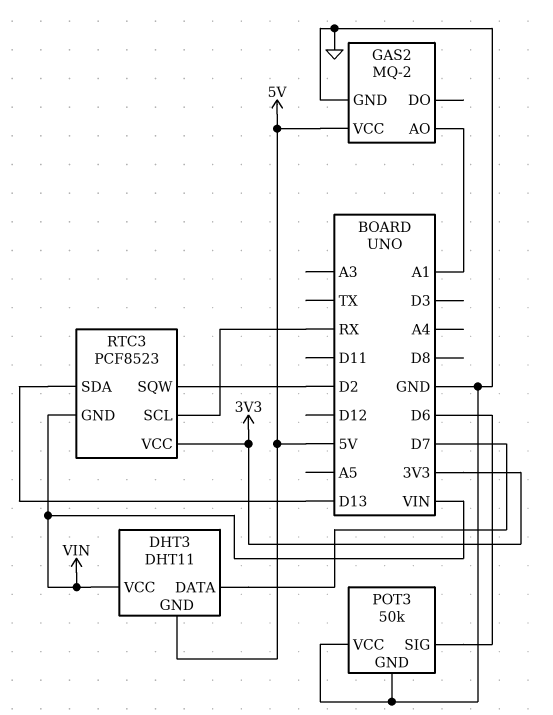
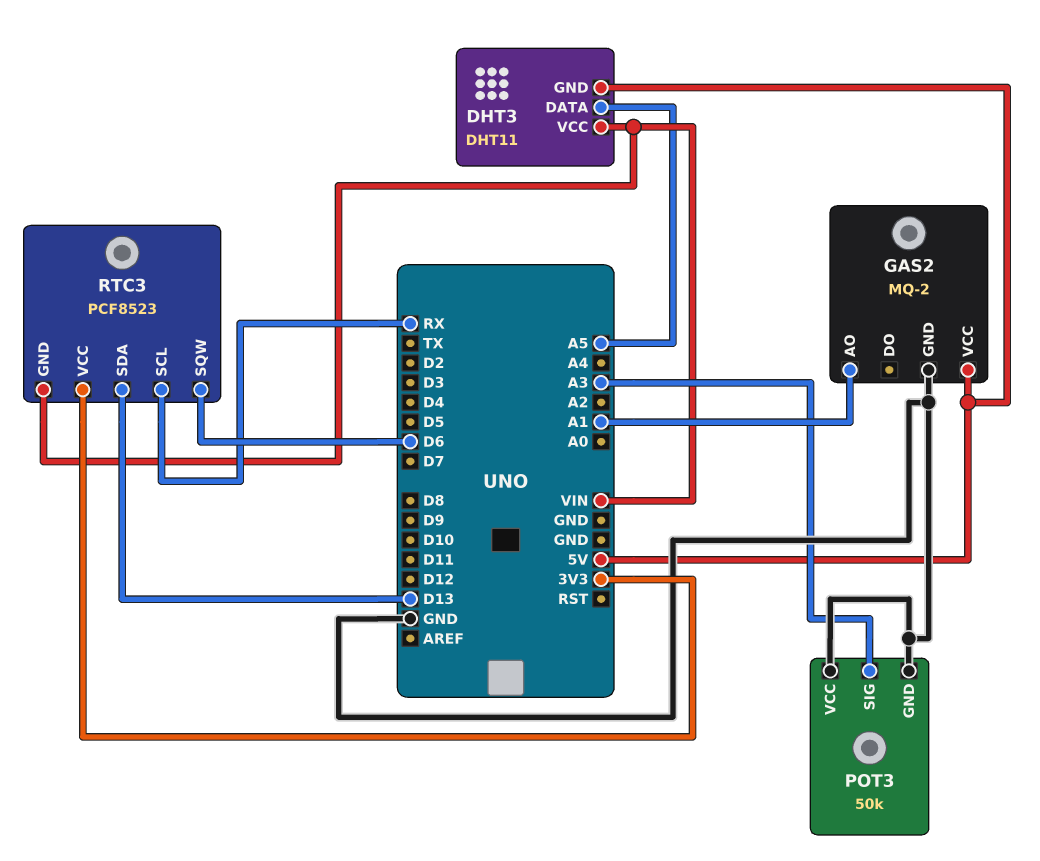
DHT3 pin DATA: D7 -> A5
POT3 pin SIG: D6 -> A3
RTC3 pin SQW: D2 -> D6

